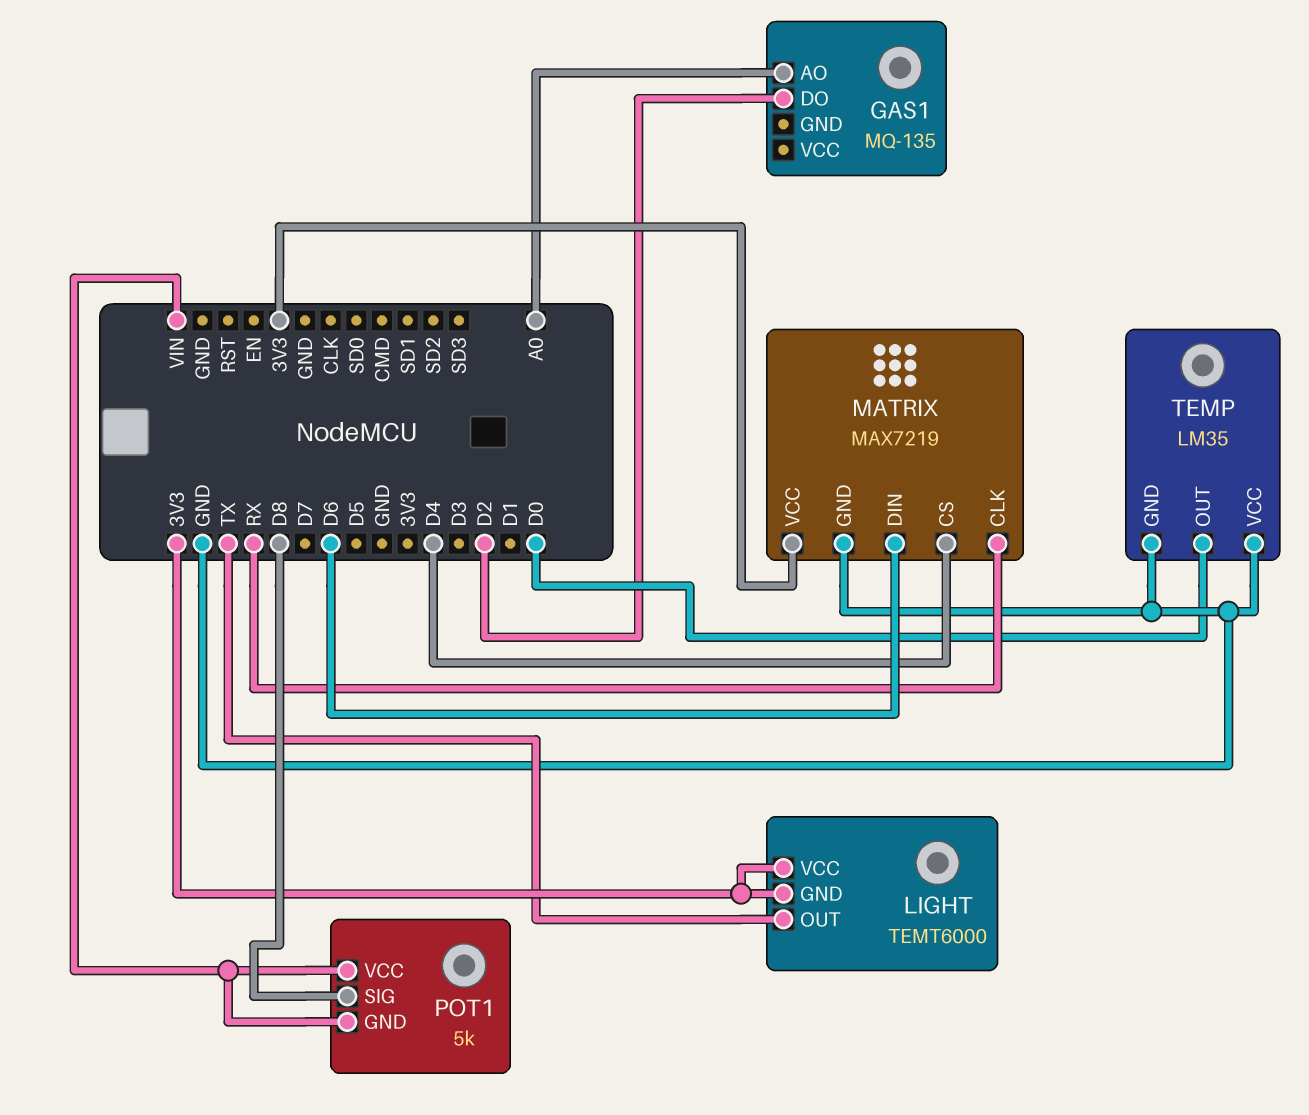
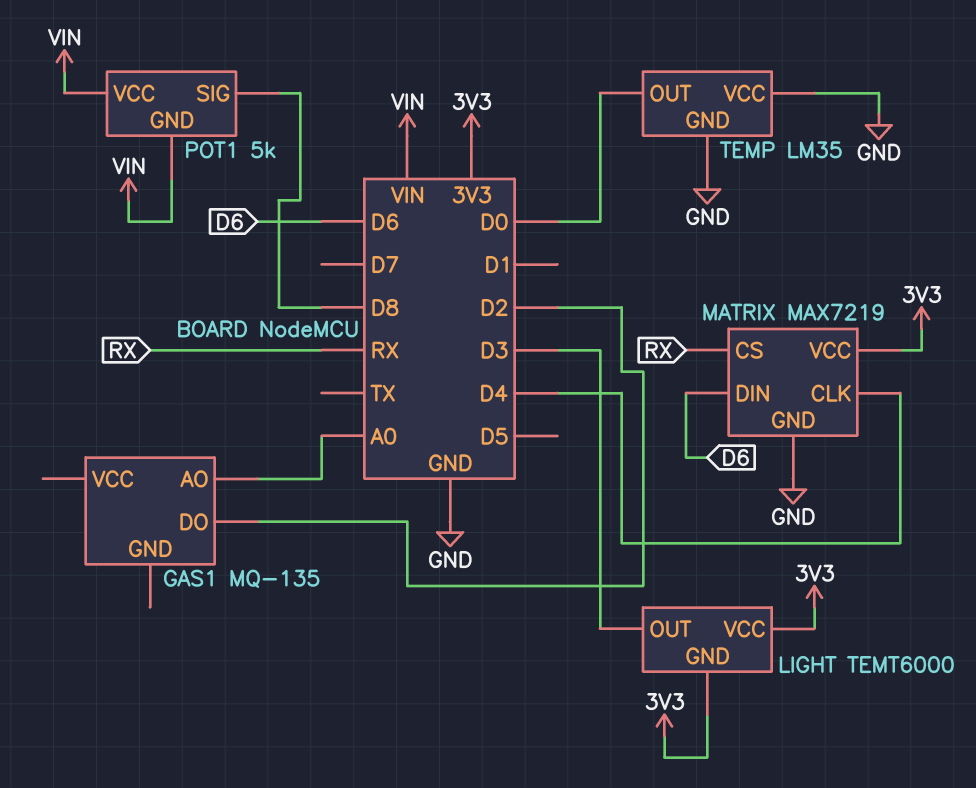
LIGHT pin OUT: TX -> D3
MATRIX pin CLK: RX -> D4
MATRIX pin CS: D4 -> RX

